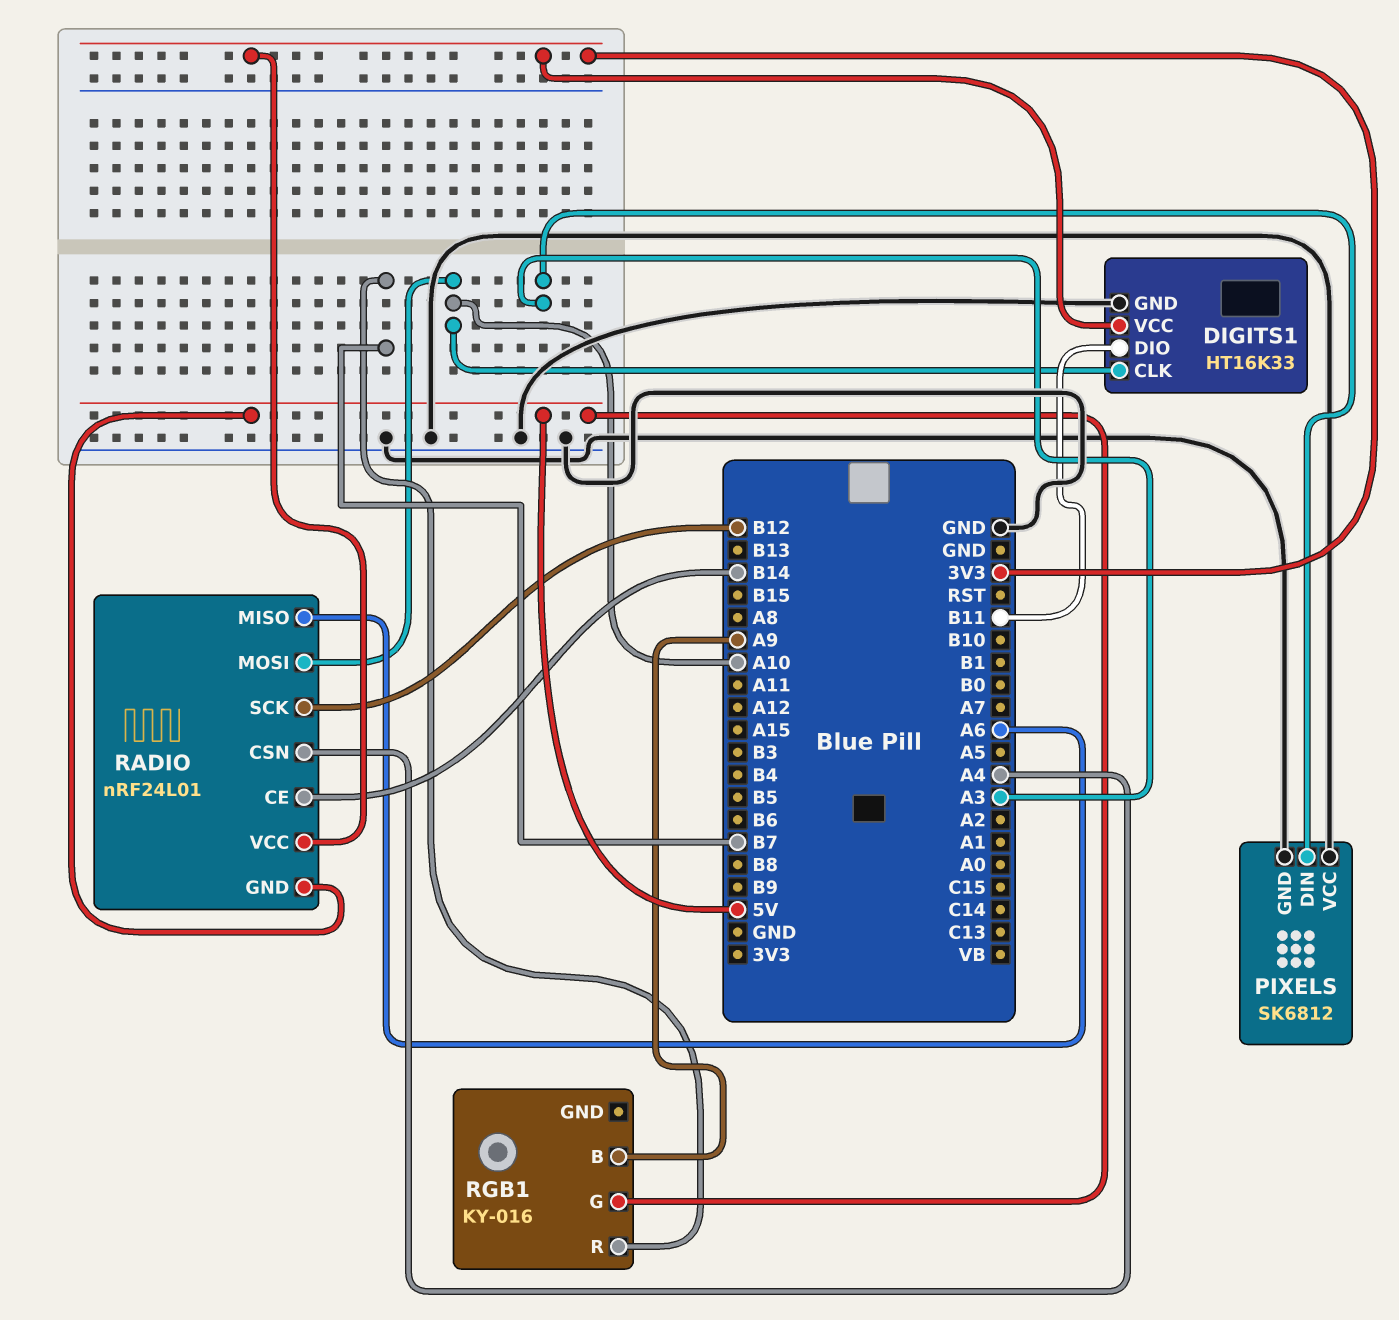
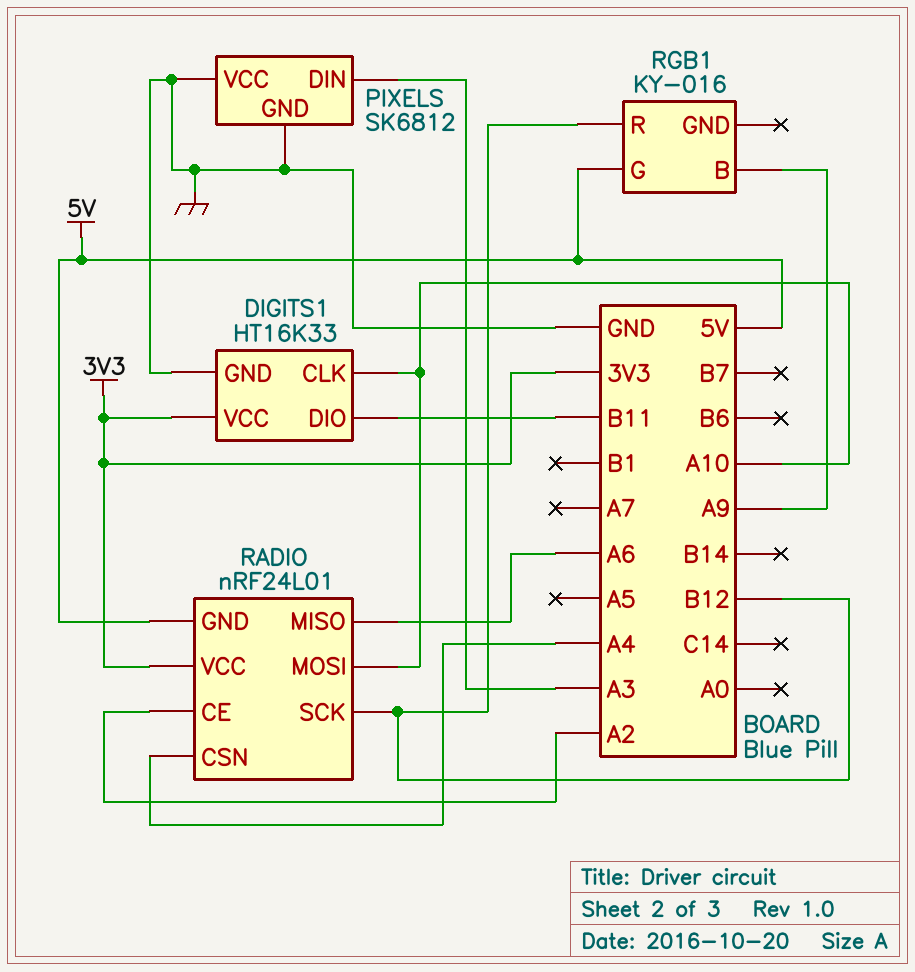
RADIO pin CE: B14 -> A2
RGB1 pin R: B7 -> B12

